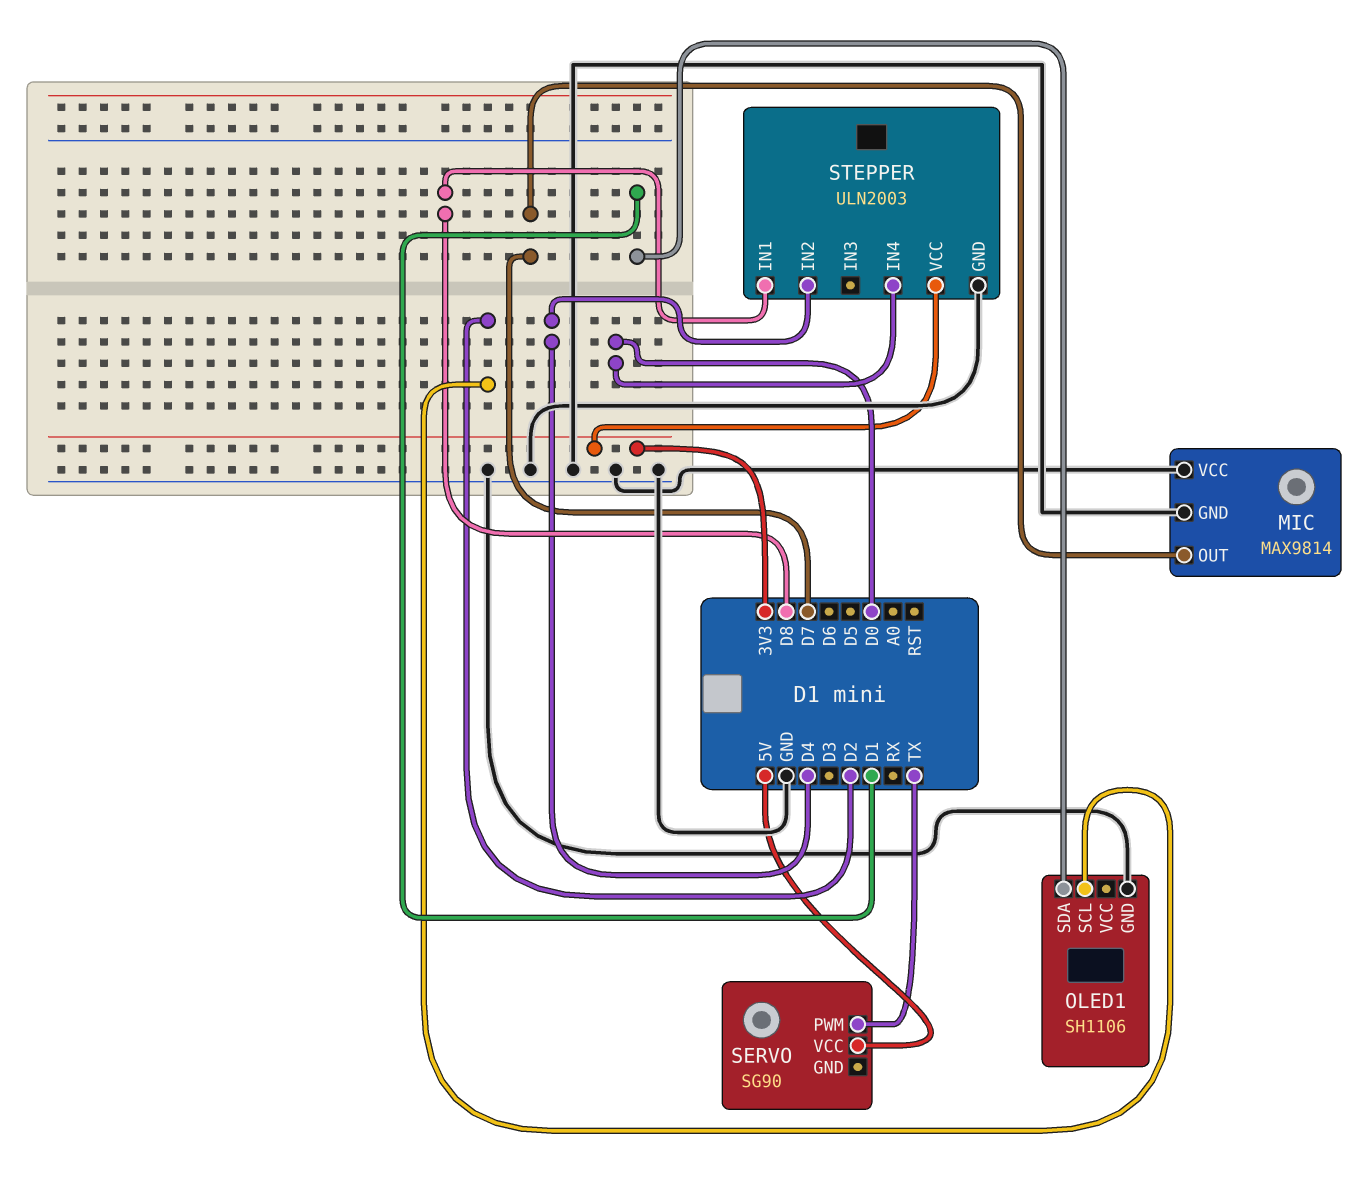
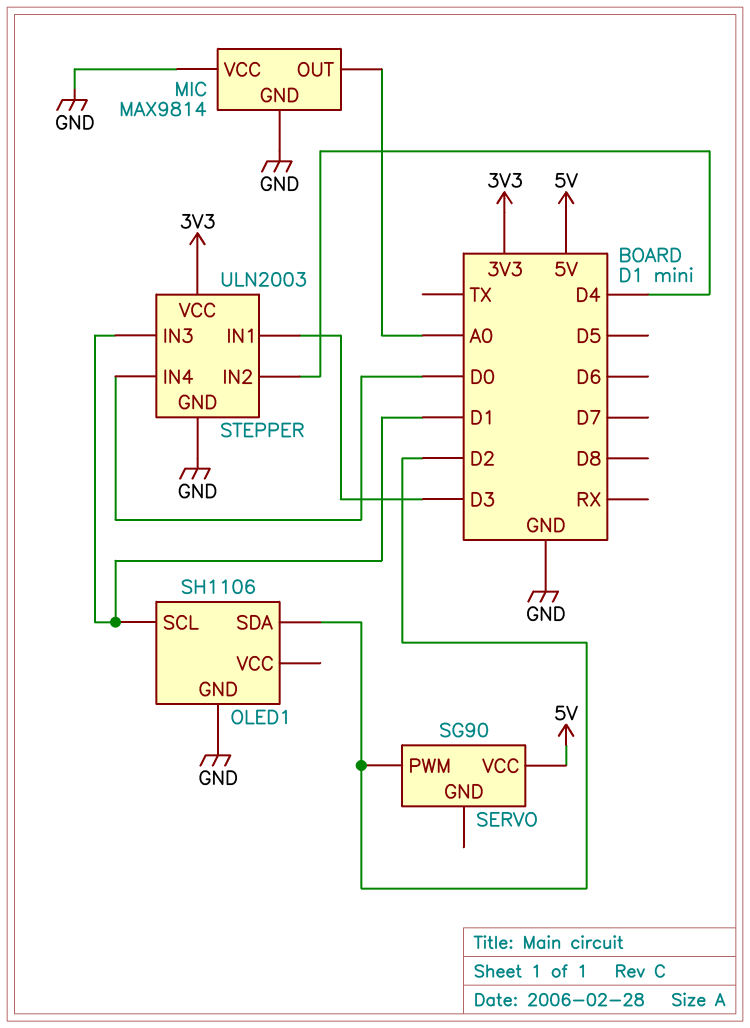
MIC pin OUT: D7 -> A0
OLED1 pin SCL: D2 -> D1
OLED1 pin SDA: D1 -> D2
SERVO pin PWM: TX -> D2
STEPPER pin IN1: D8 -> D3
STEPPER pin IN3: none -> D1

